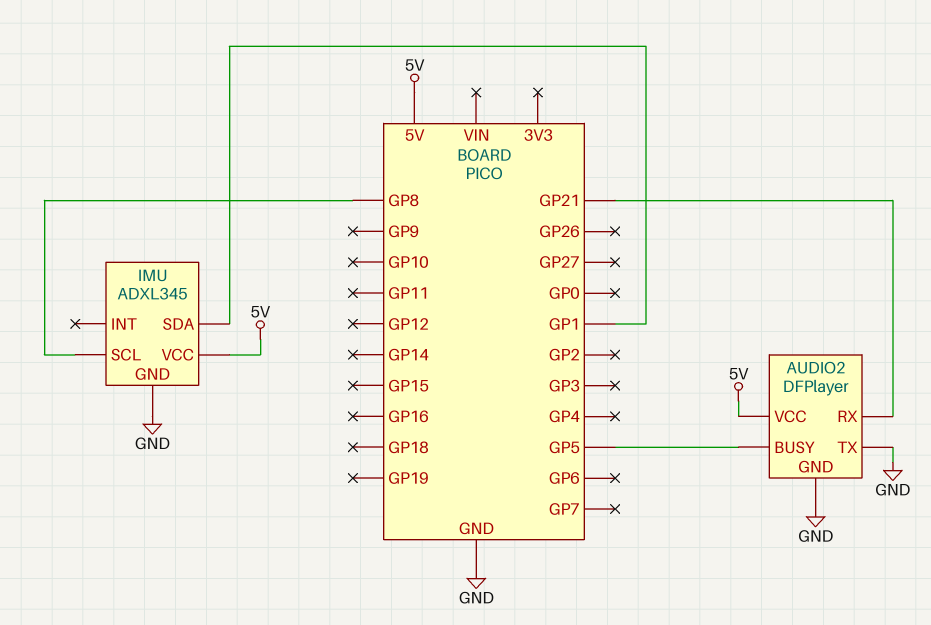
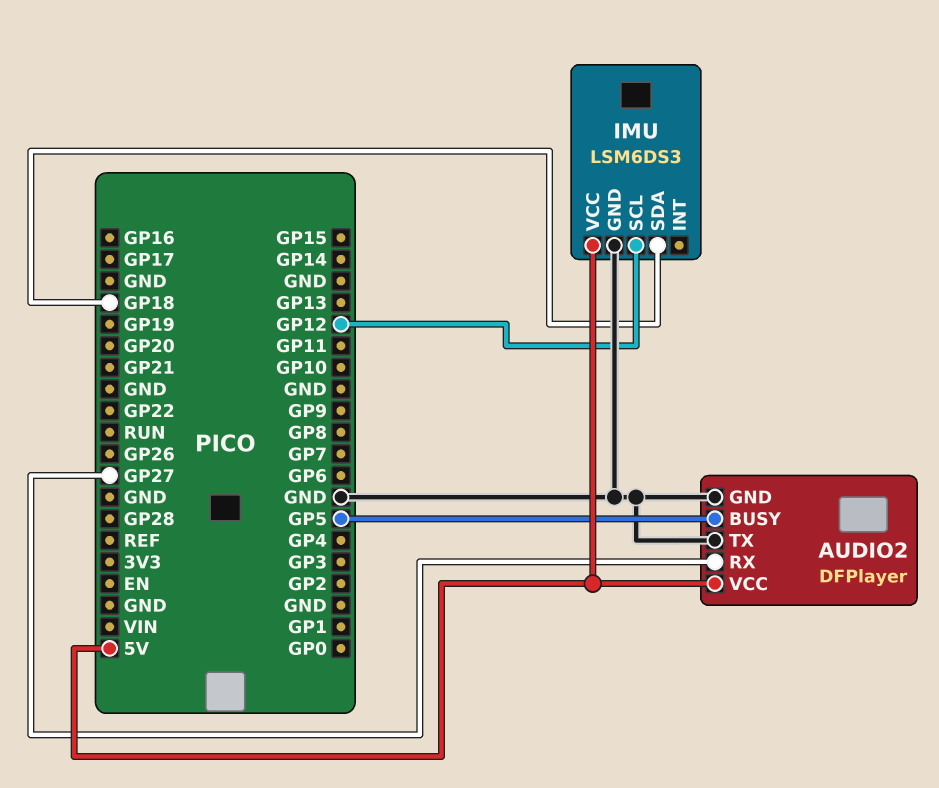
AUDIO2 pin RX: GP21 -> GP27
IMU: ADXL345 -> LSM6DS3
IMU pin SCL: GP8 -> GP12
IMU pin SDA: GP1 -> GP18

